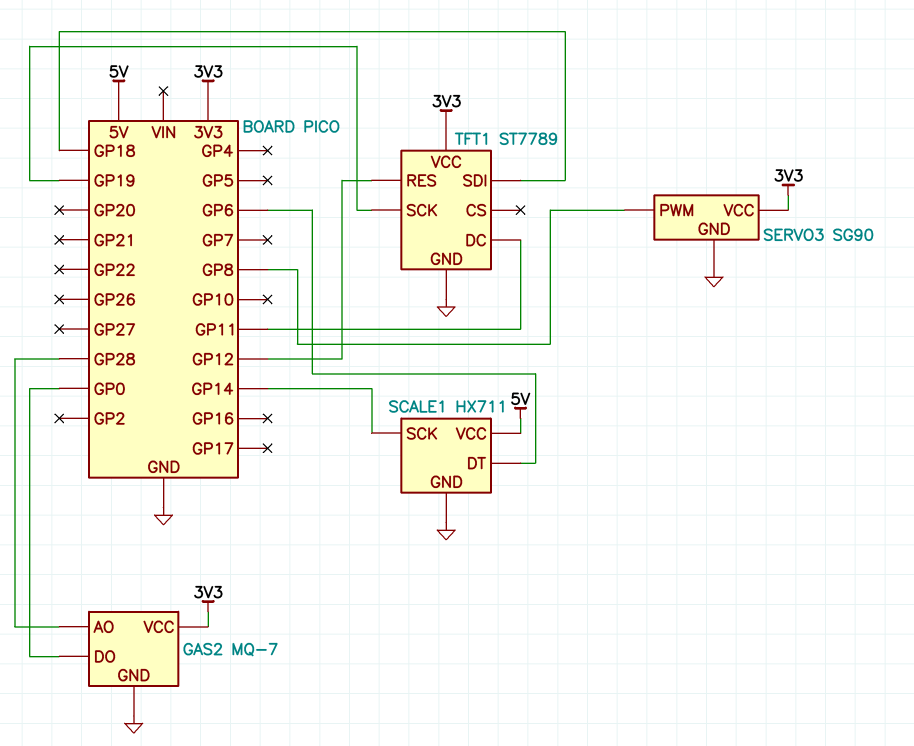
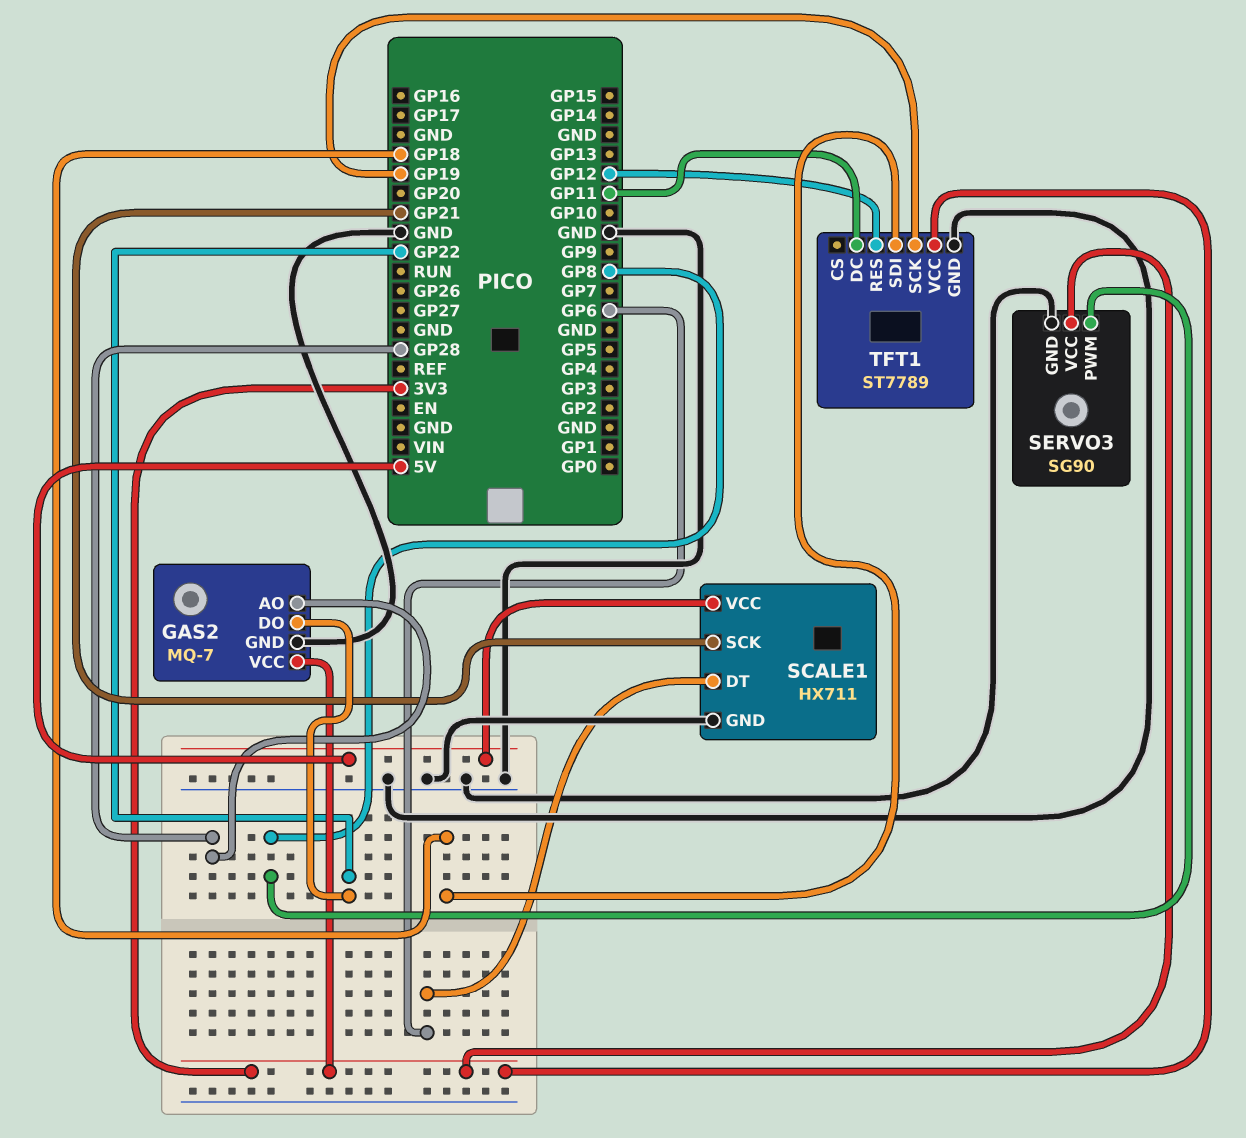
GAS2 pin DO: GP0 -> GP22
SCALE1 pin SCK: GP14 -> GP21

